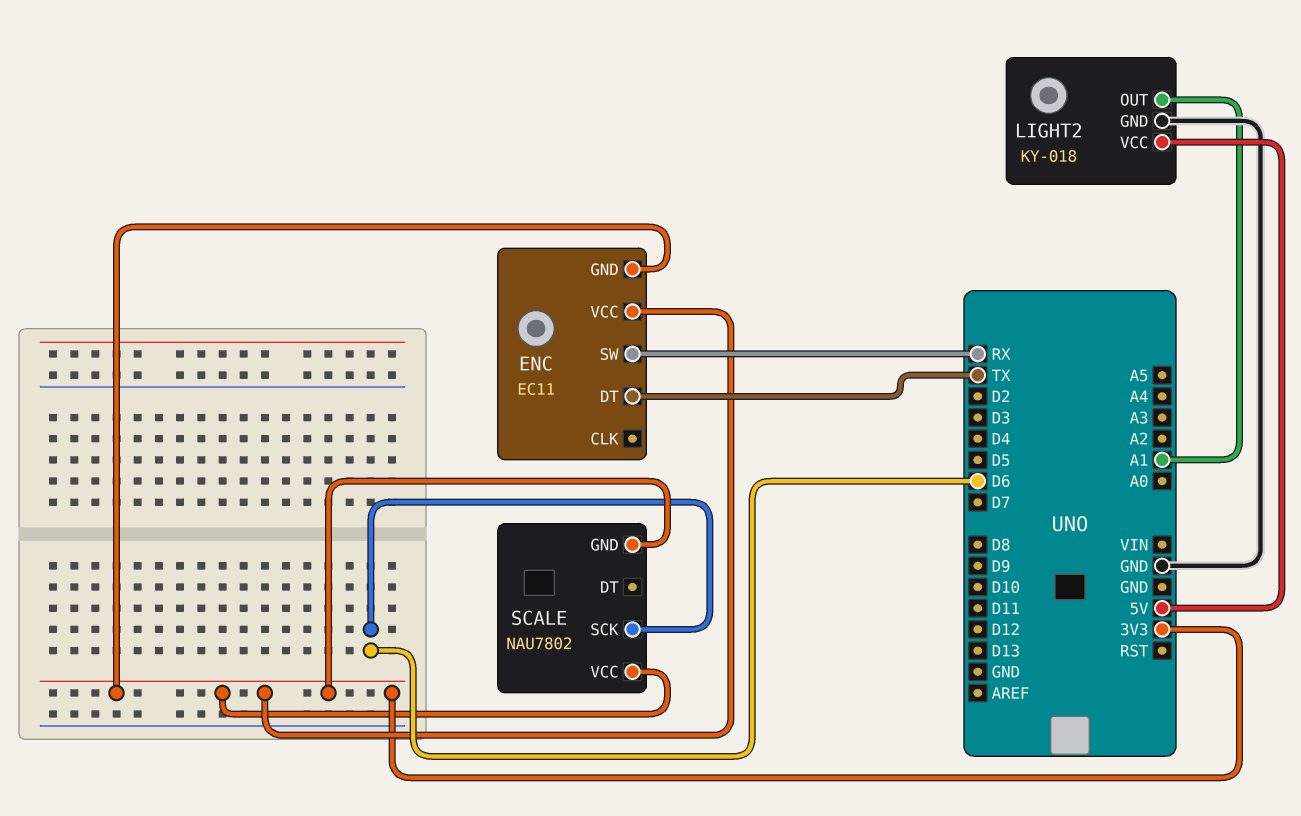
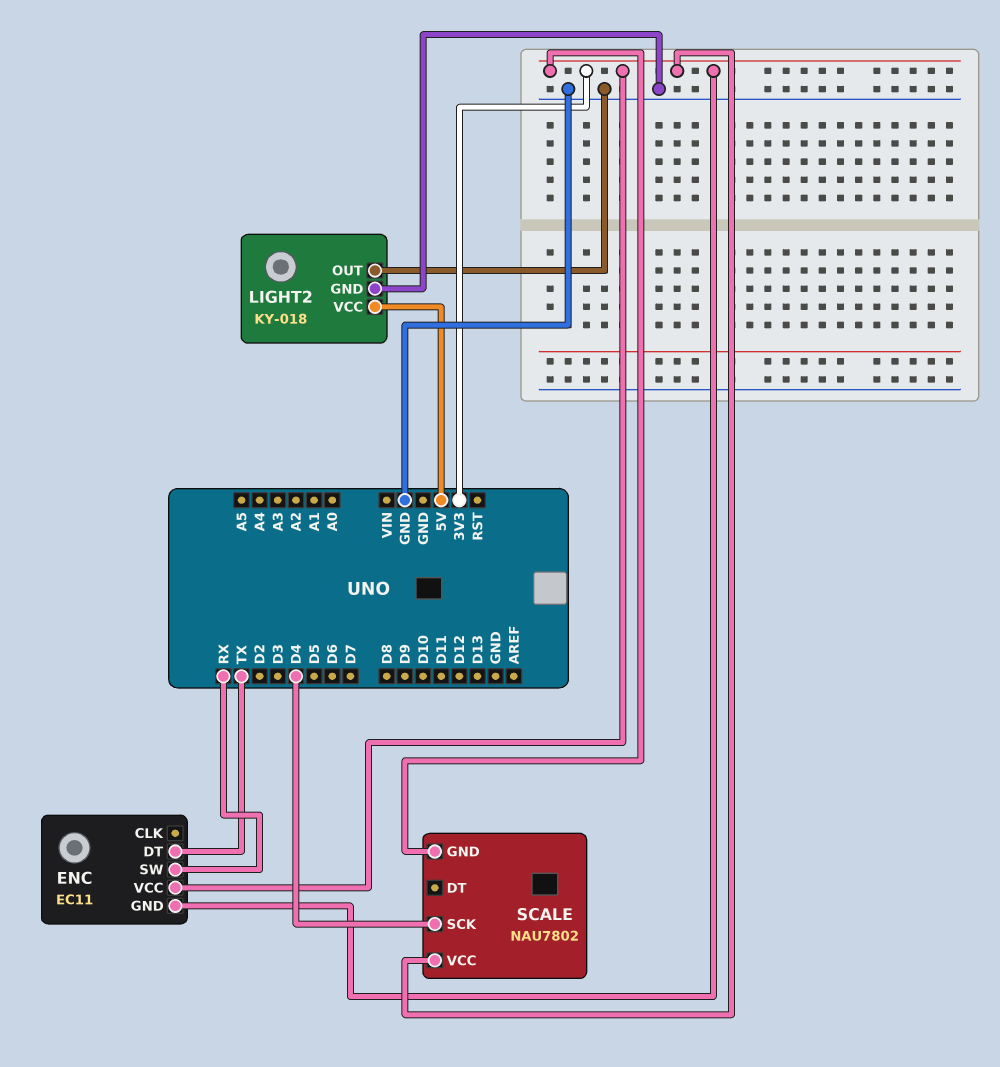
LIGHT2 pin OUT: A1 -> GND
SCALE pin SCK: D6 -> D4

